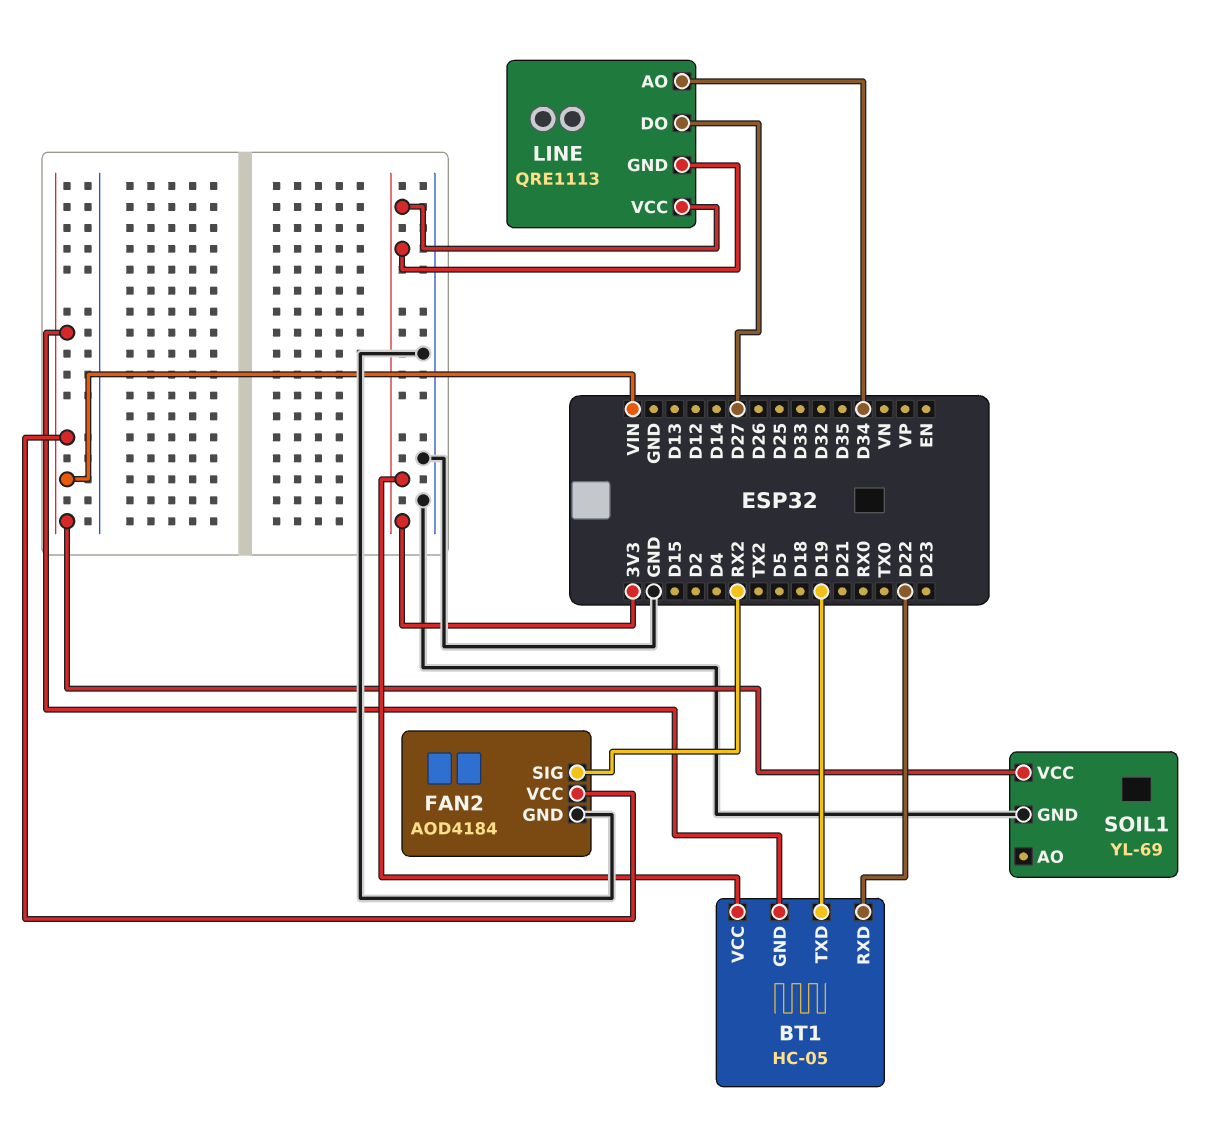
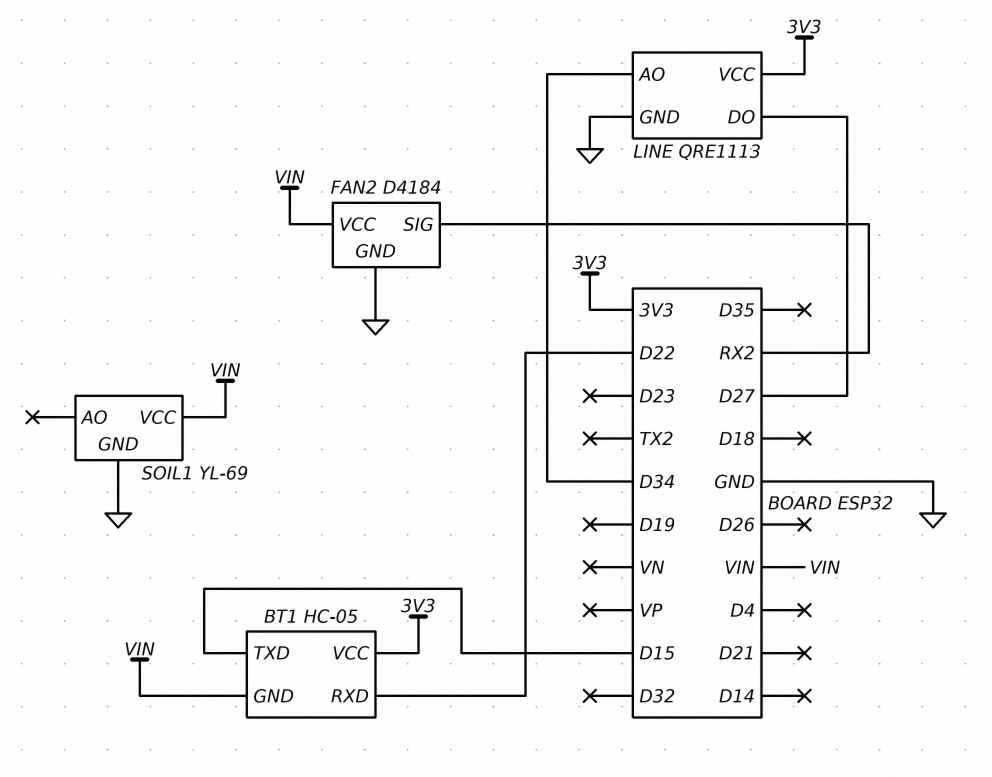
BT1 pin TXD: D19 -> D15
FAN2: AOD4184 -> D4184
LINE pin GND: 3V3 -> GND

